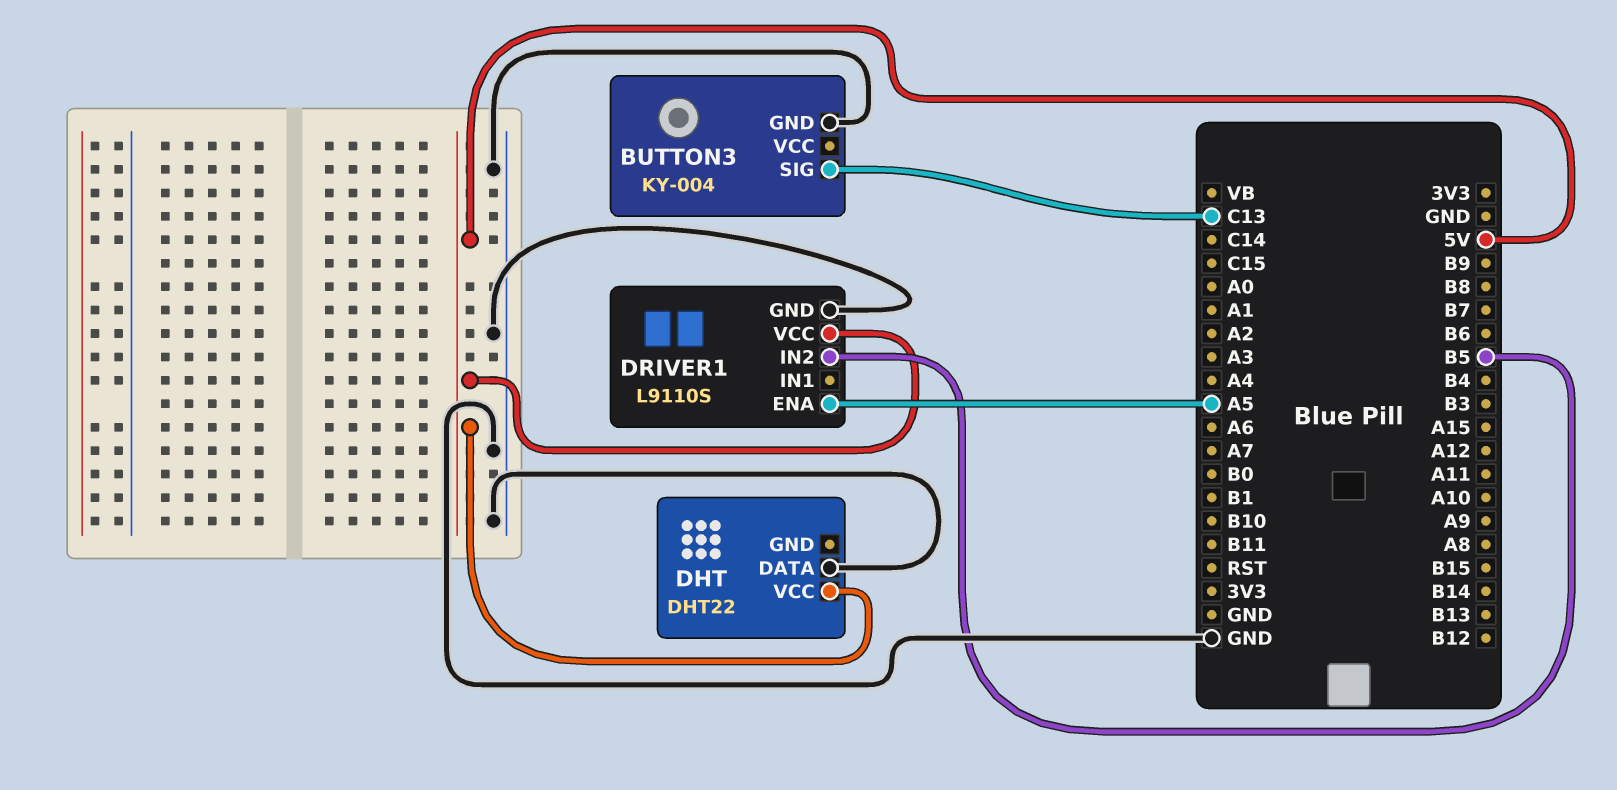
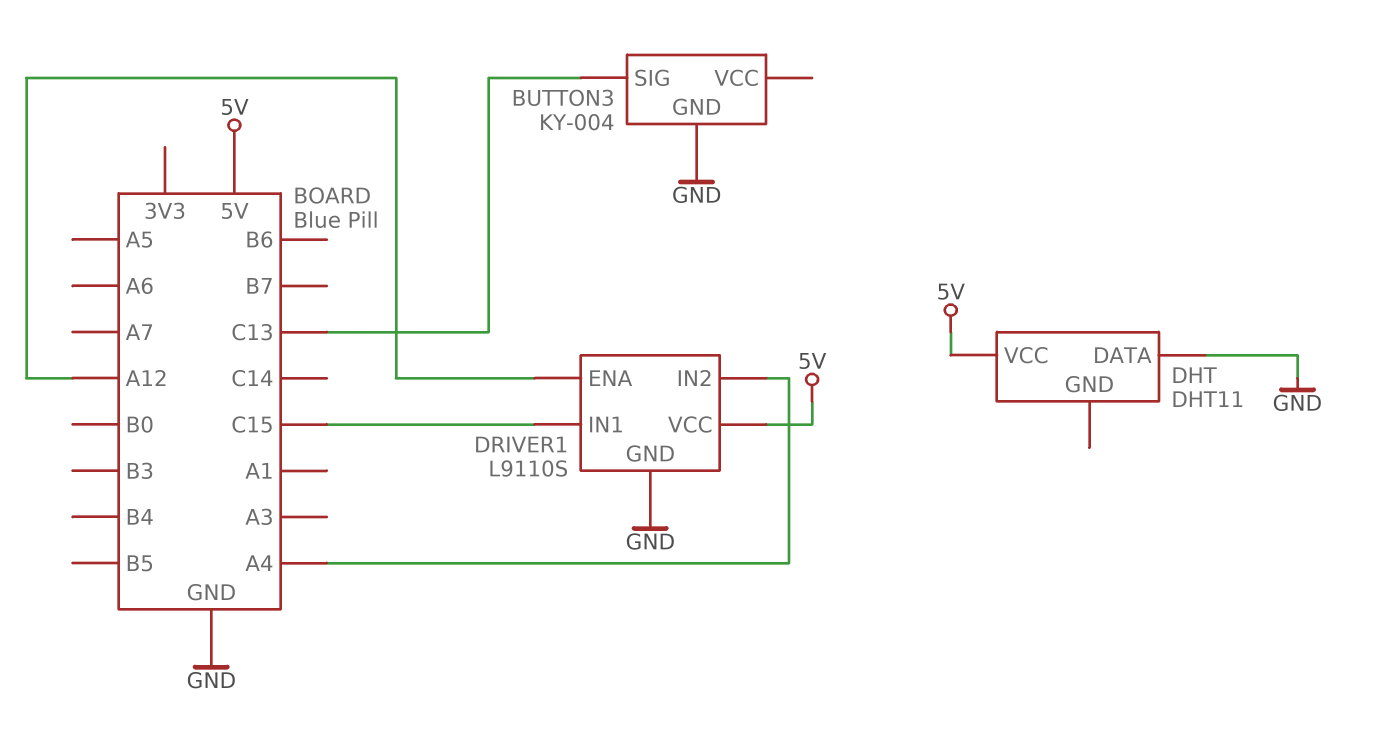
DHT: DHT22 -> DHT11
DRIVER1 pin ENA: A5 -> A12
DRIVER1 pin IN1: none -> C15
DRIVER1 pin IN2: B5 -> A4

